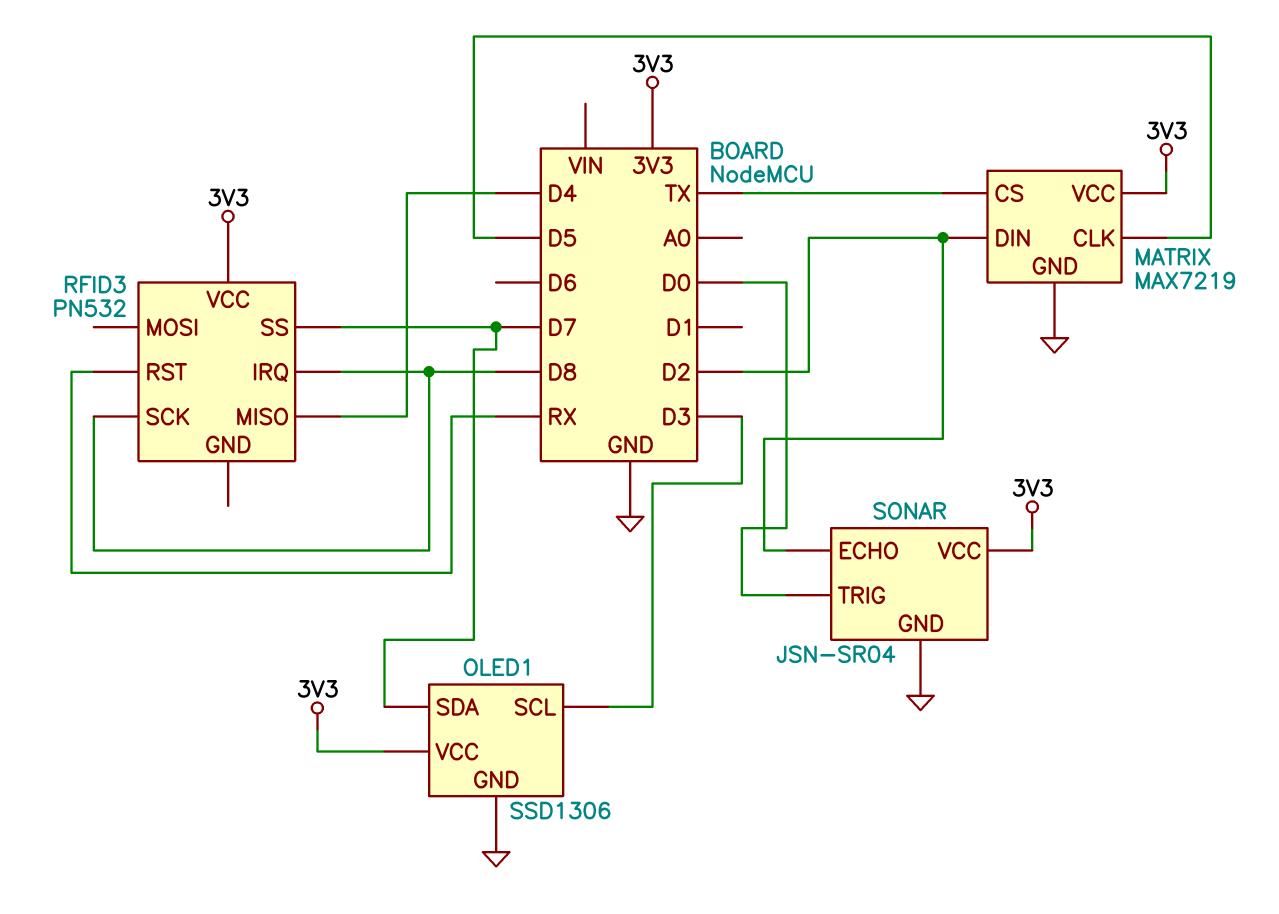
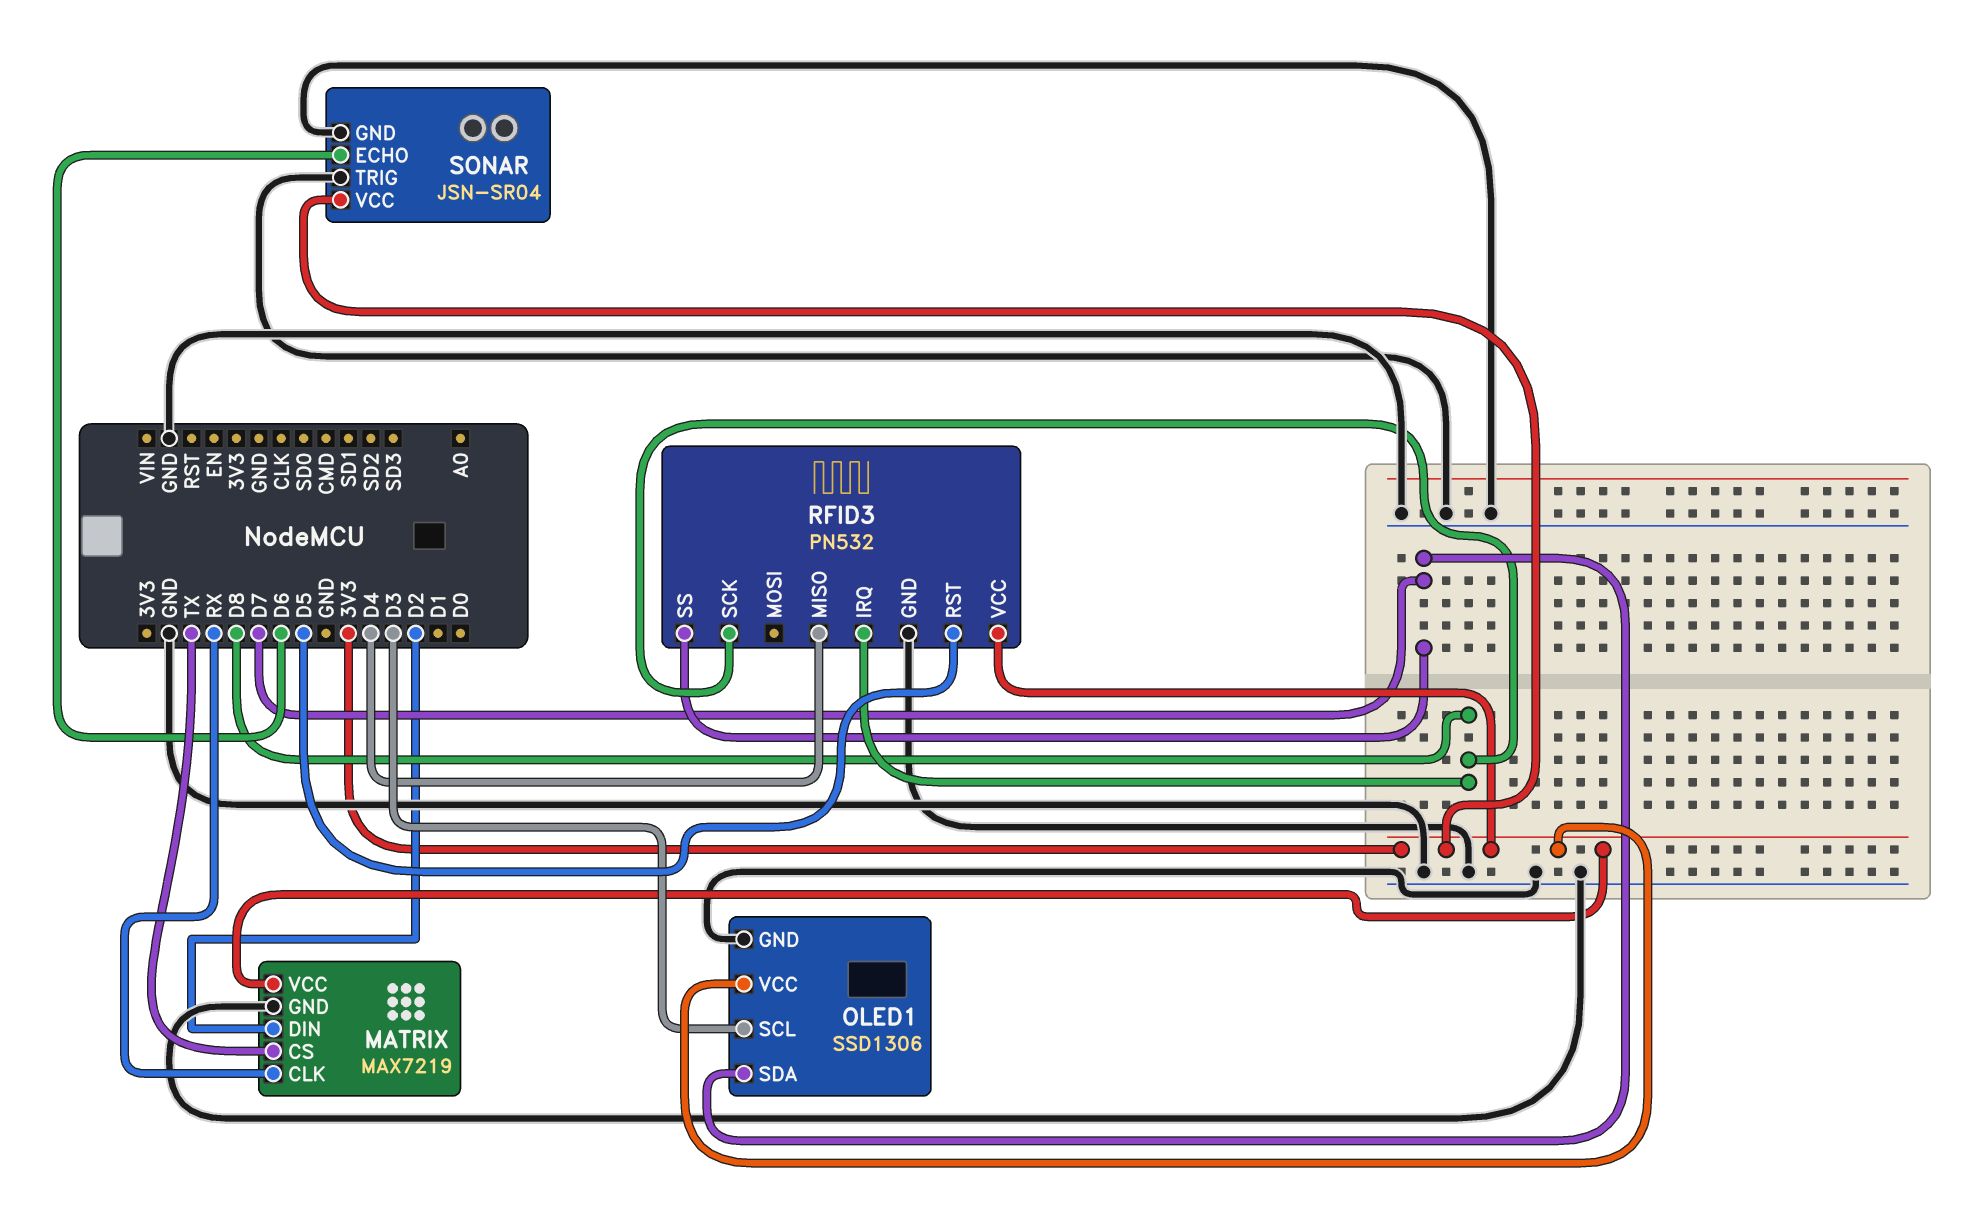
MATRIX pin CLK: D5 -> RX
RFID3 pin GND: none -> GND
RFID3 pin RST: RX -> D5
SONAR pin ECHO: D2 -> D6
SONAR pin TRIG: D0 -> GND

